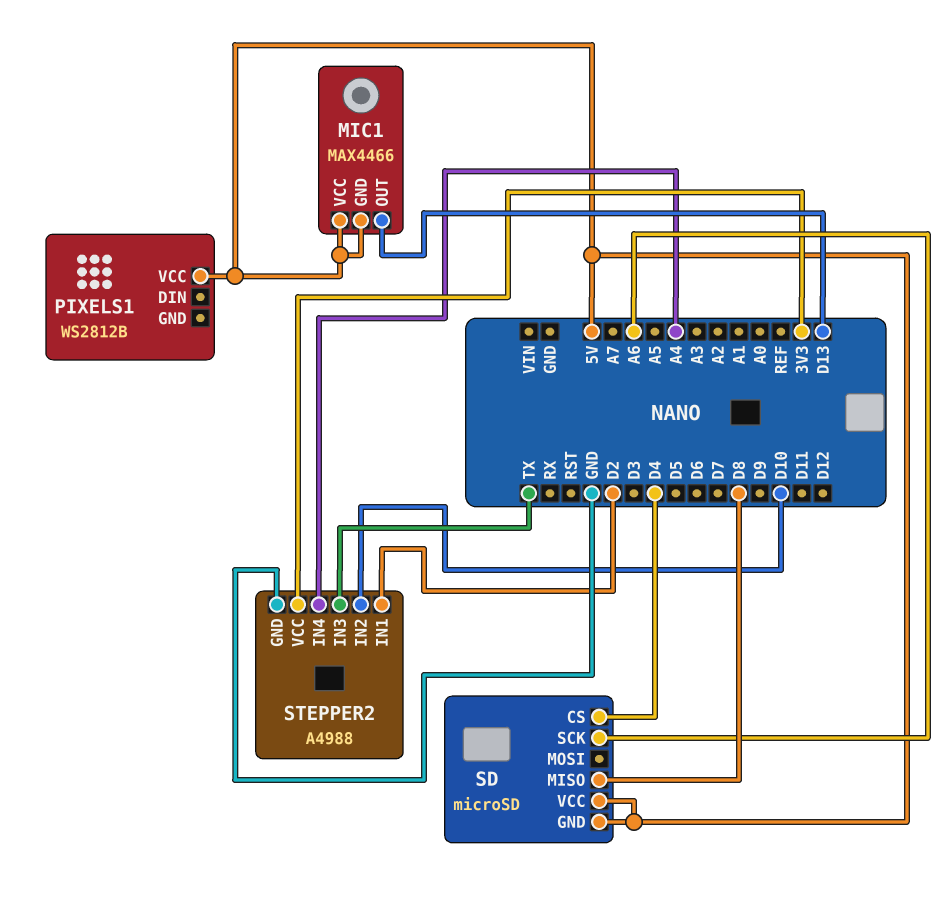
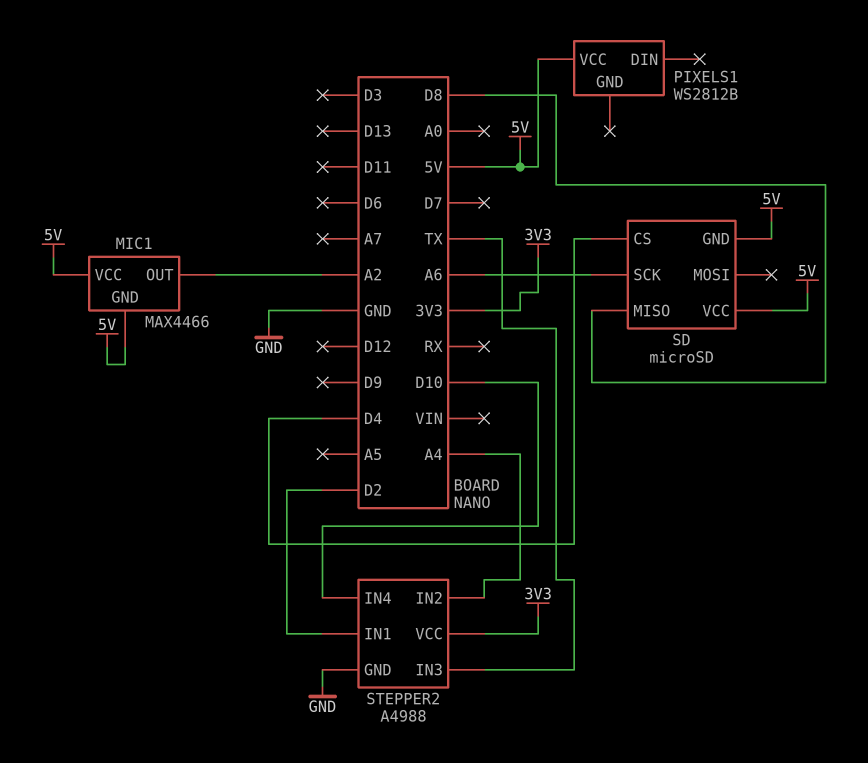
MIC1 pin OUT: D13 -> A2
STEPPER2 pin IN2: D10 -> A4
STEPPER2 pin IN4: A4 -> D10

